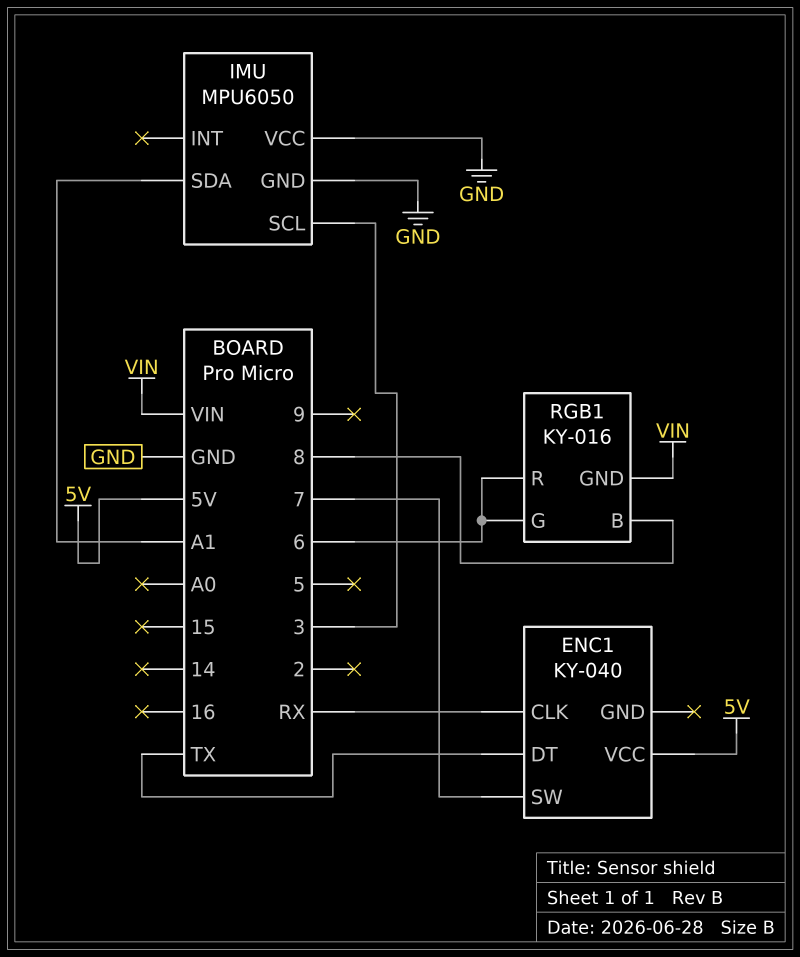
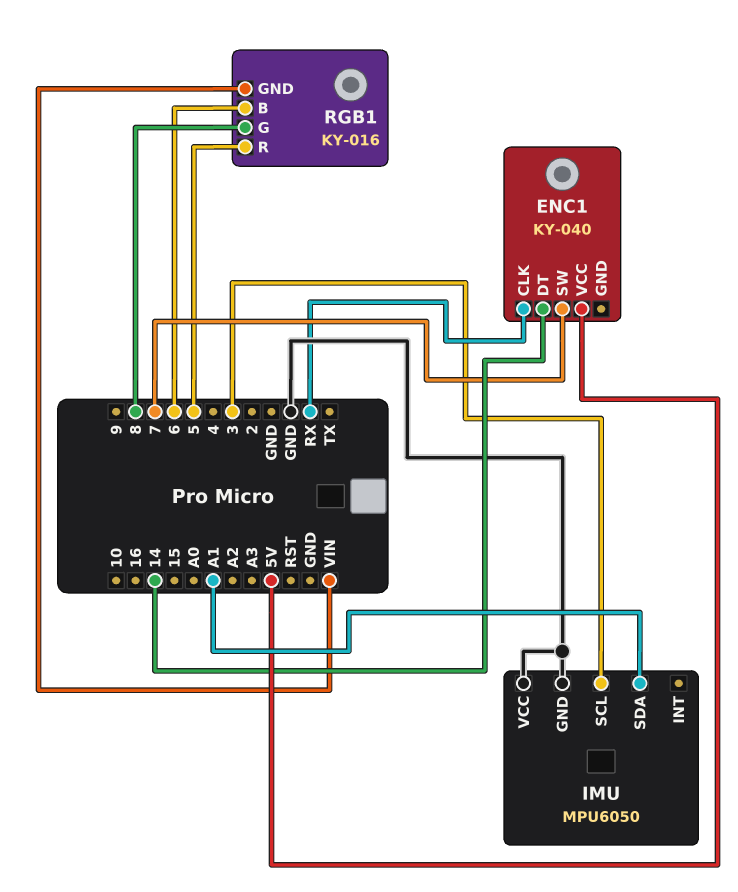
ENC1 pin DT: TX -> 14
RGB1 pin B: 8 -> 6
RGB1 pin G: 6 -> 8
RGB1 pin R: 6 -> 5

